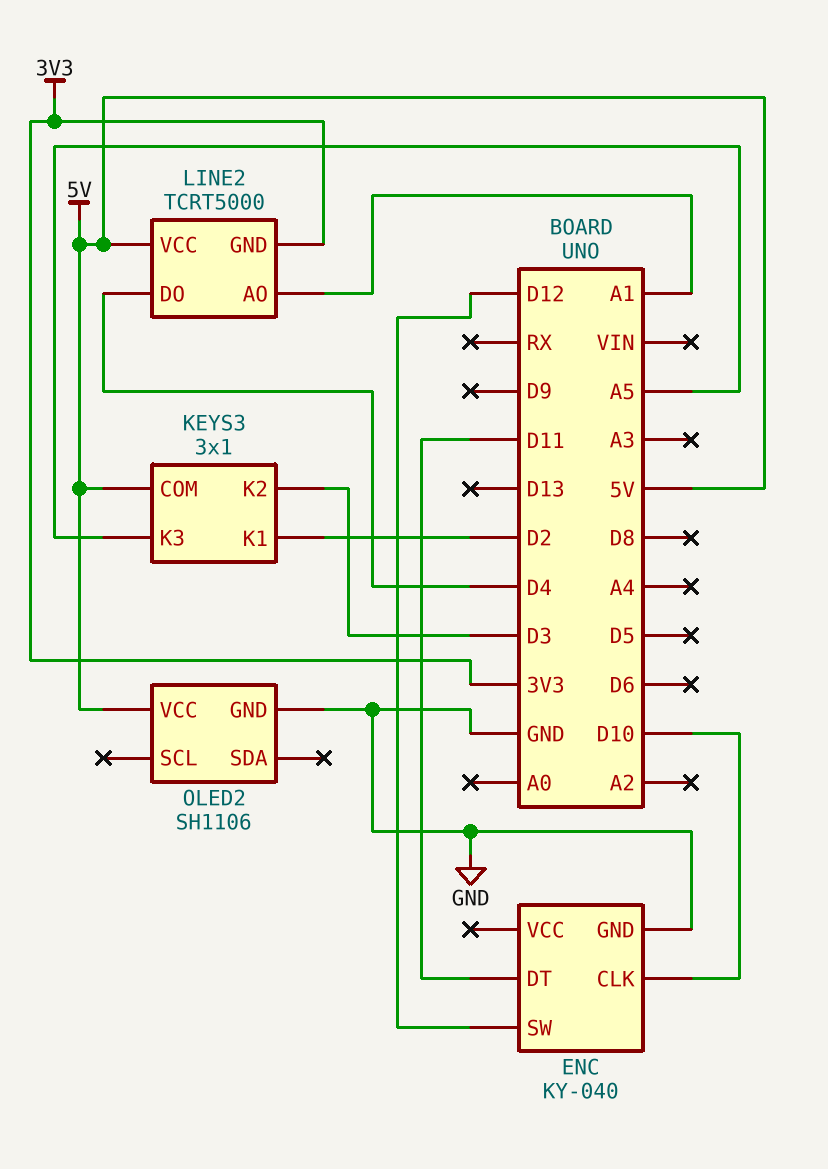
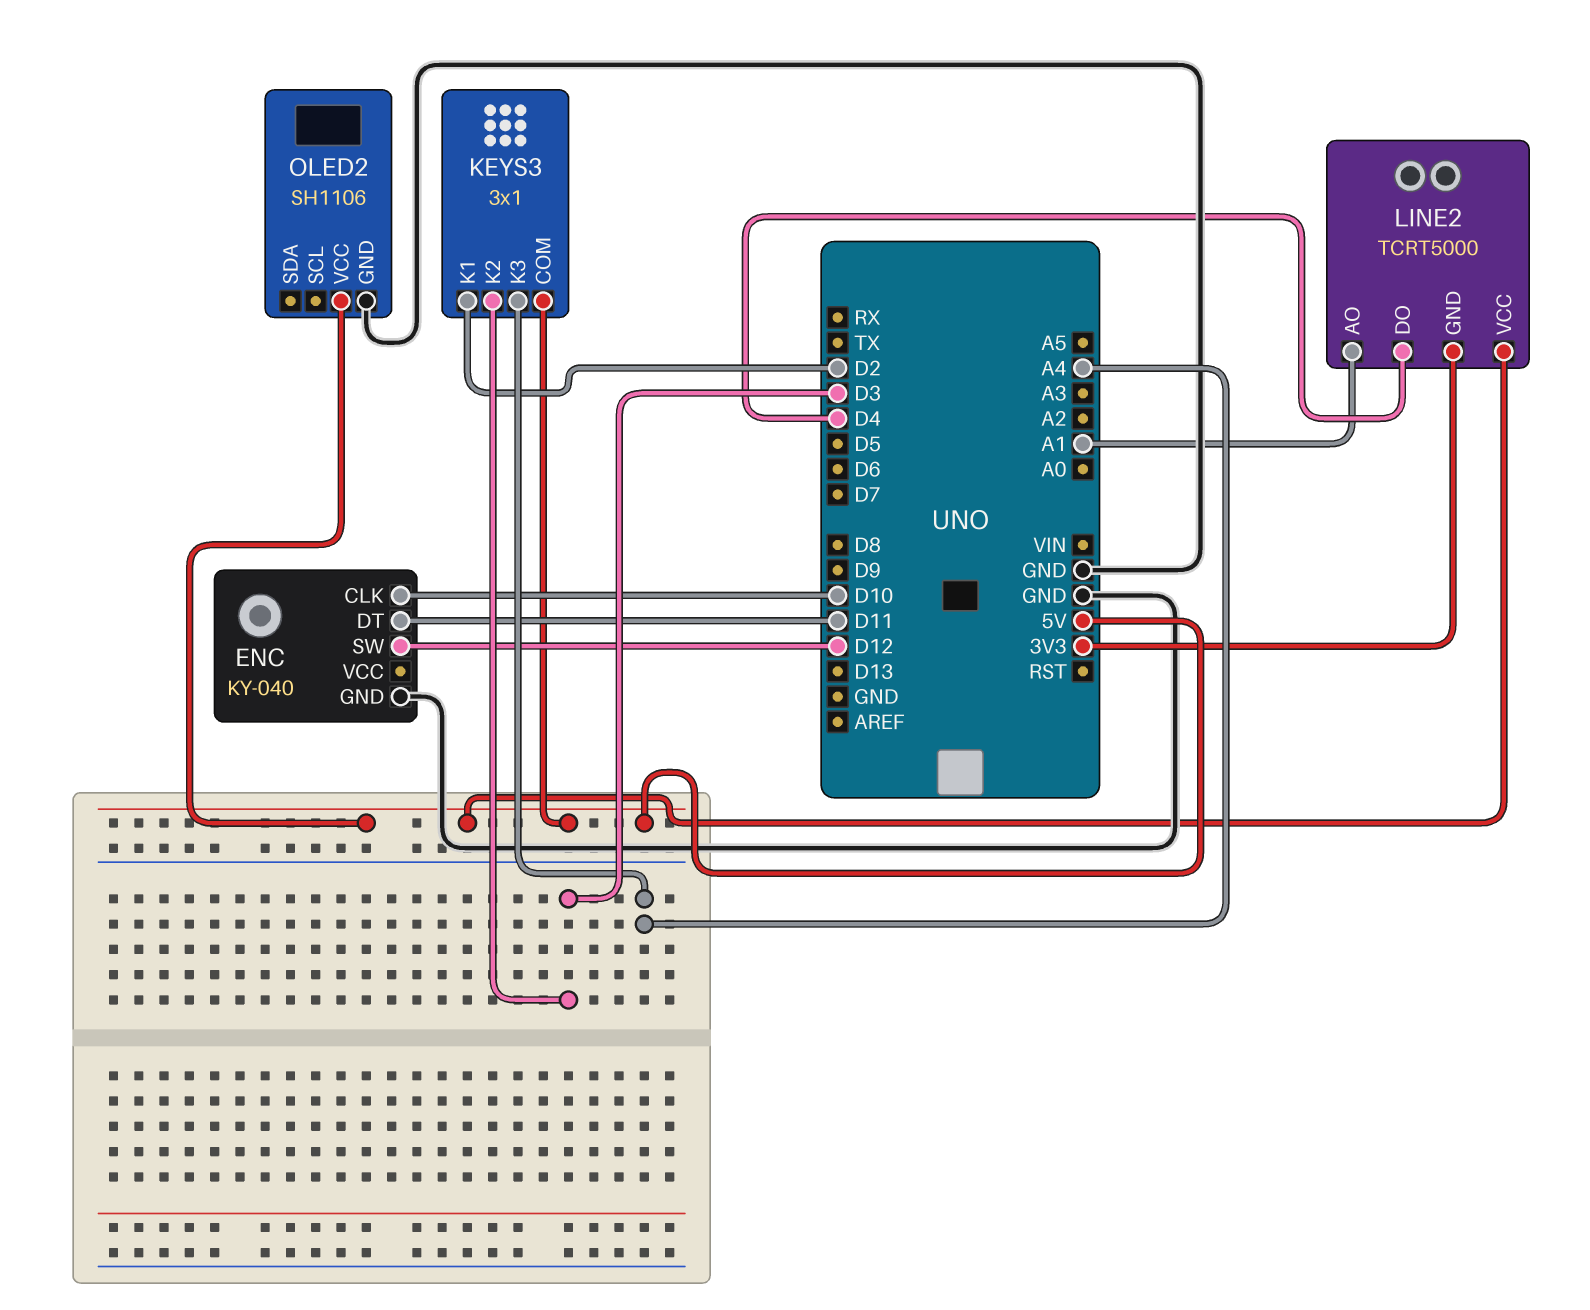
KEYS3 pin K3: A5 -> A4

